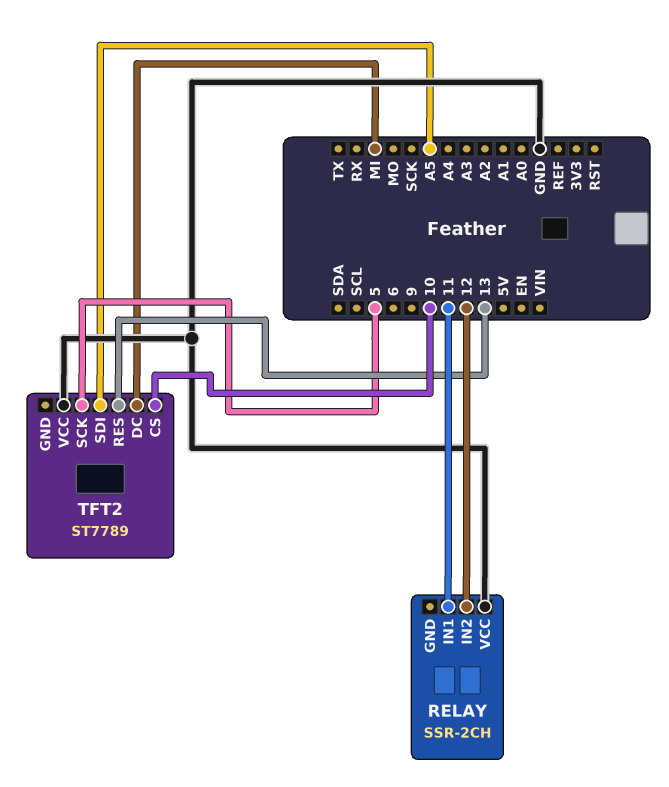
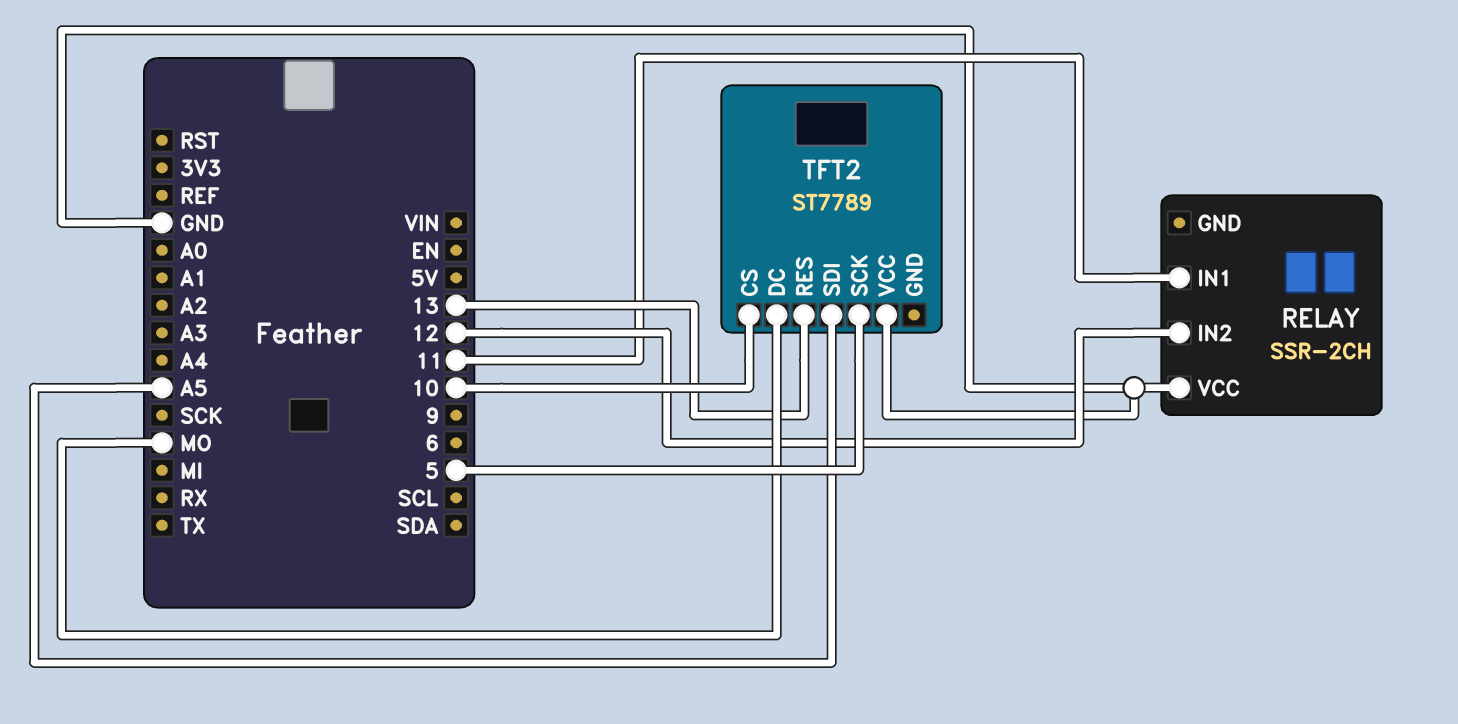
TFT2 pin DC: MI -> MO

